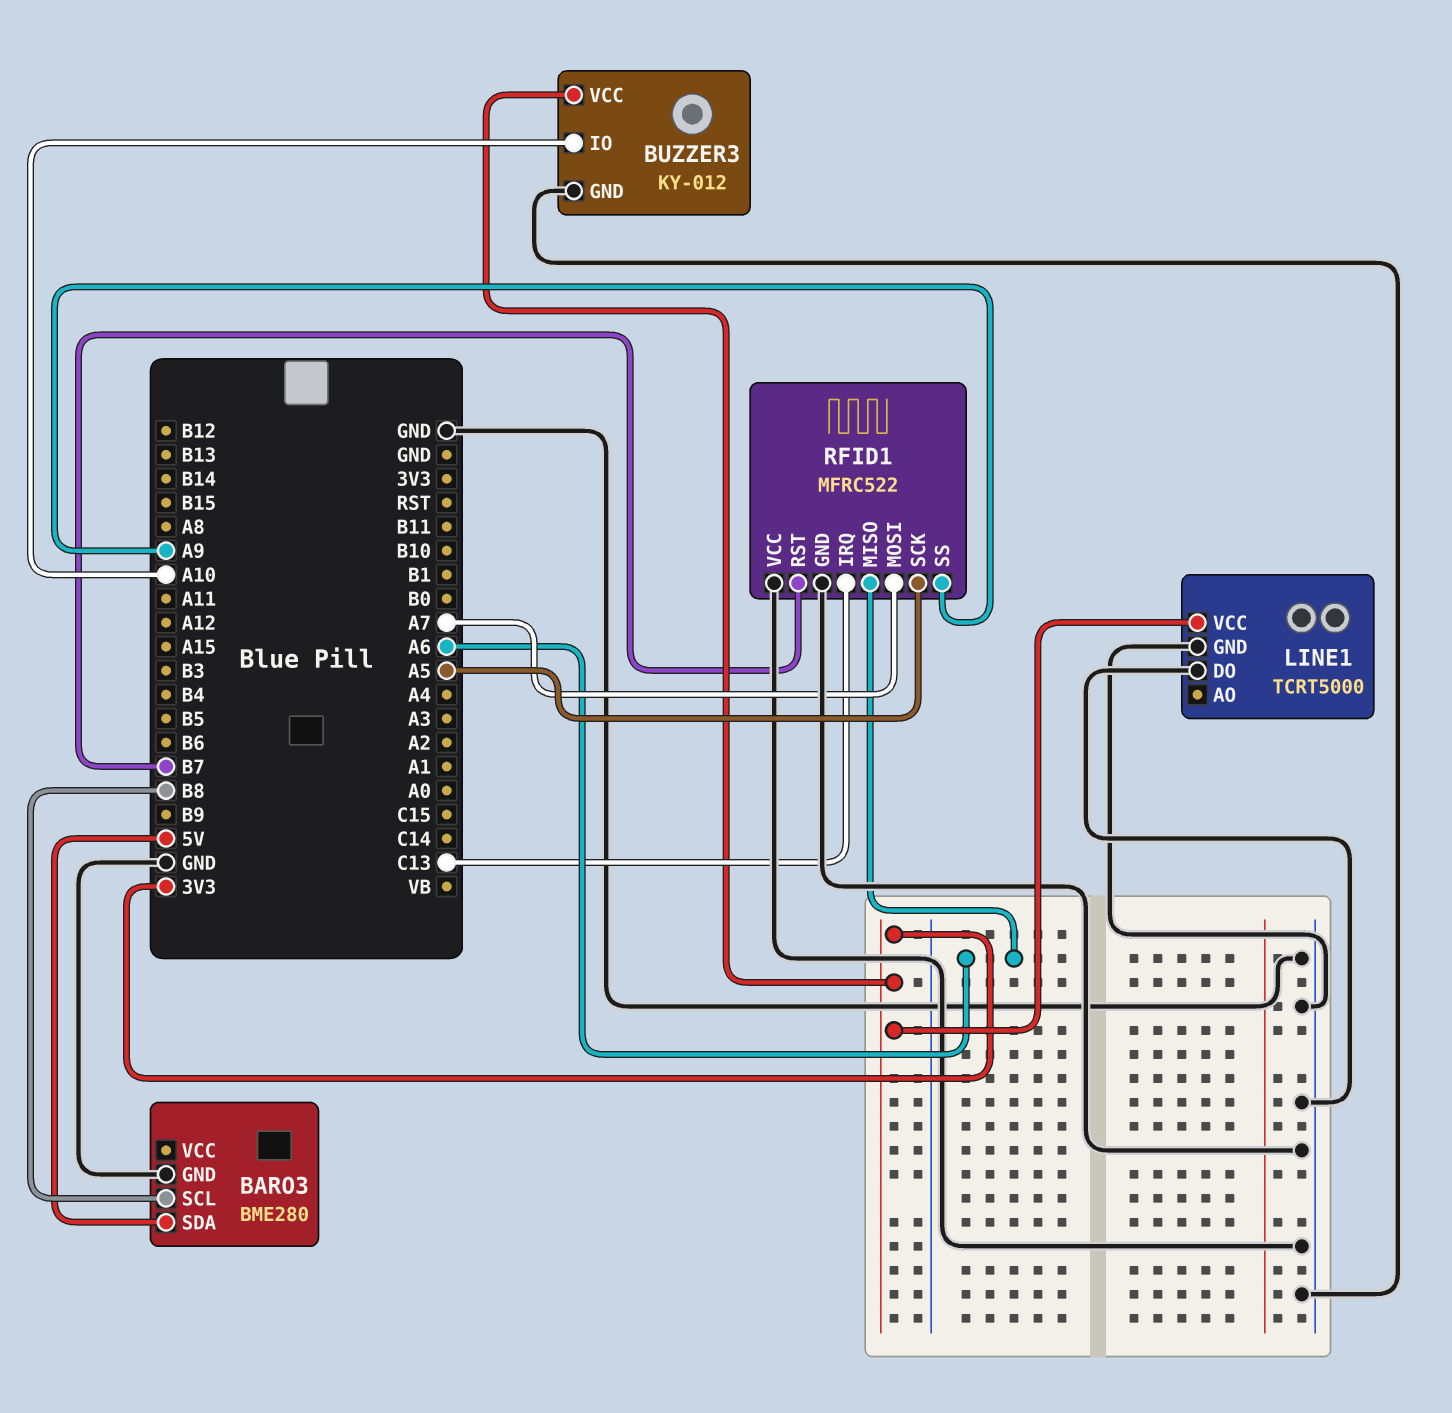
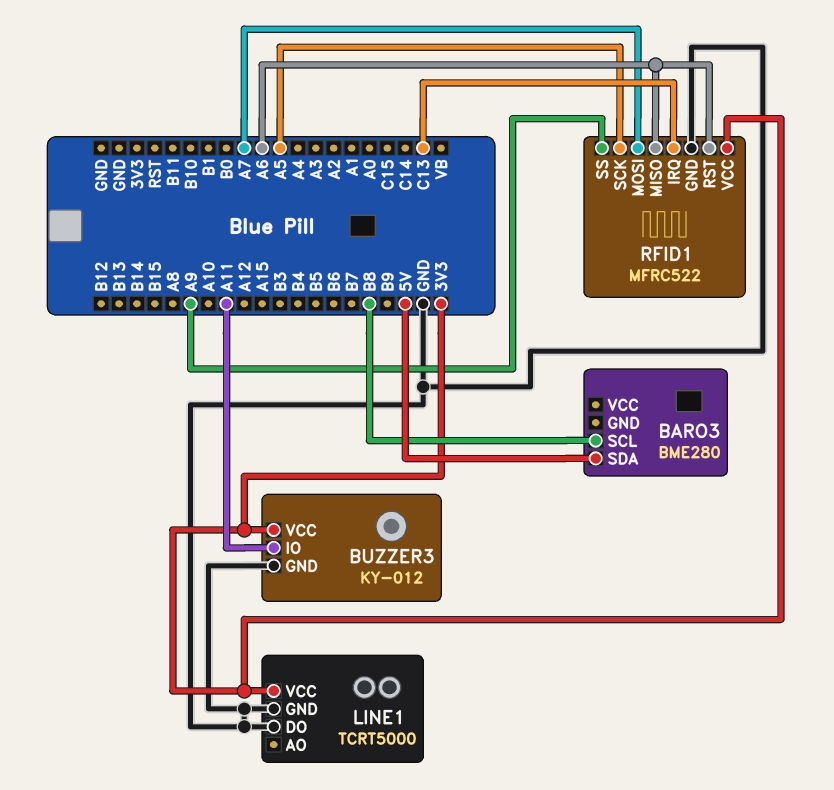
BARO3 pin GND: GND -> none
BUZZER3 pin IO: A10 -> A11
RFID1 pin RST: B7 -> A6
RFID1 pin VCC: GND -> 3V3

